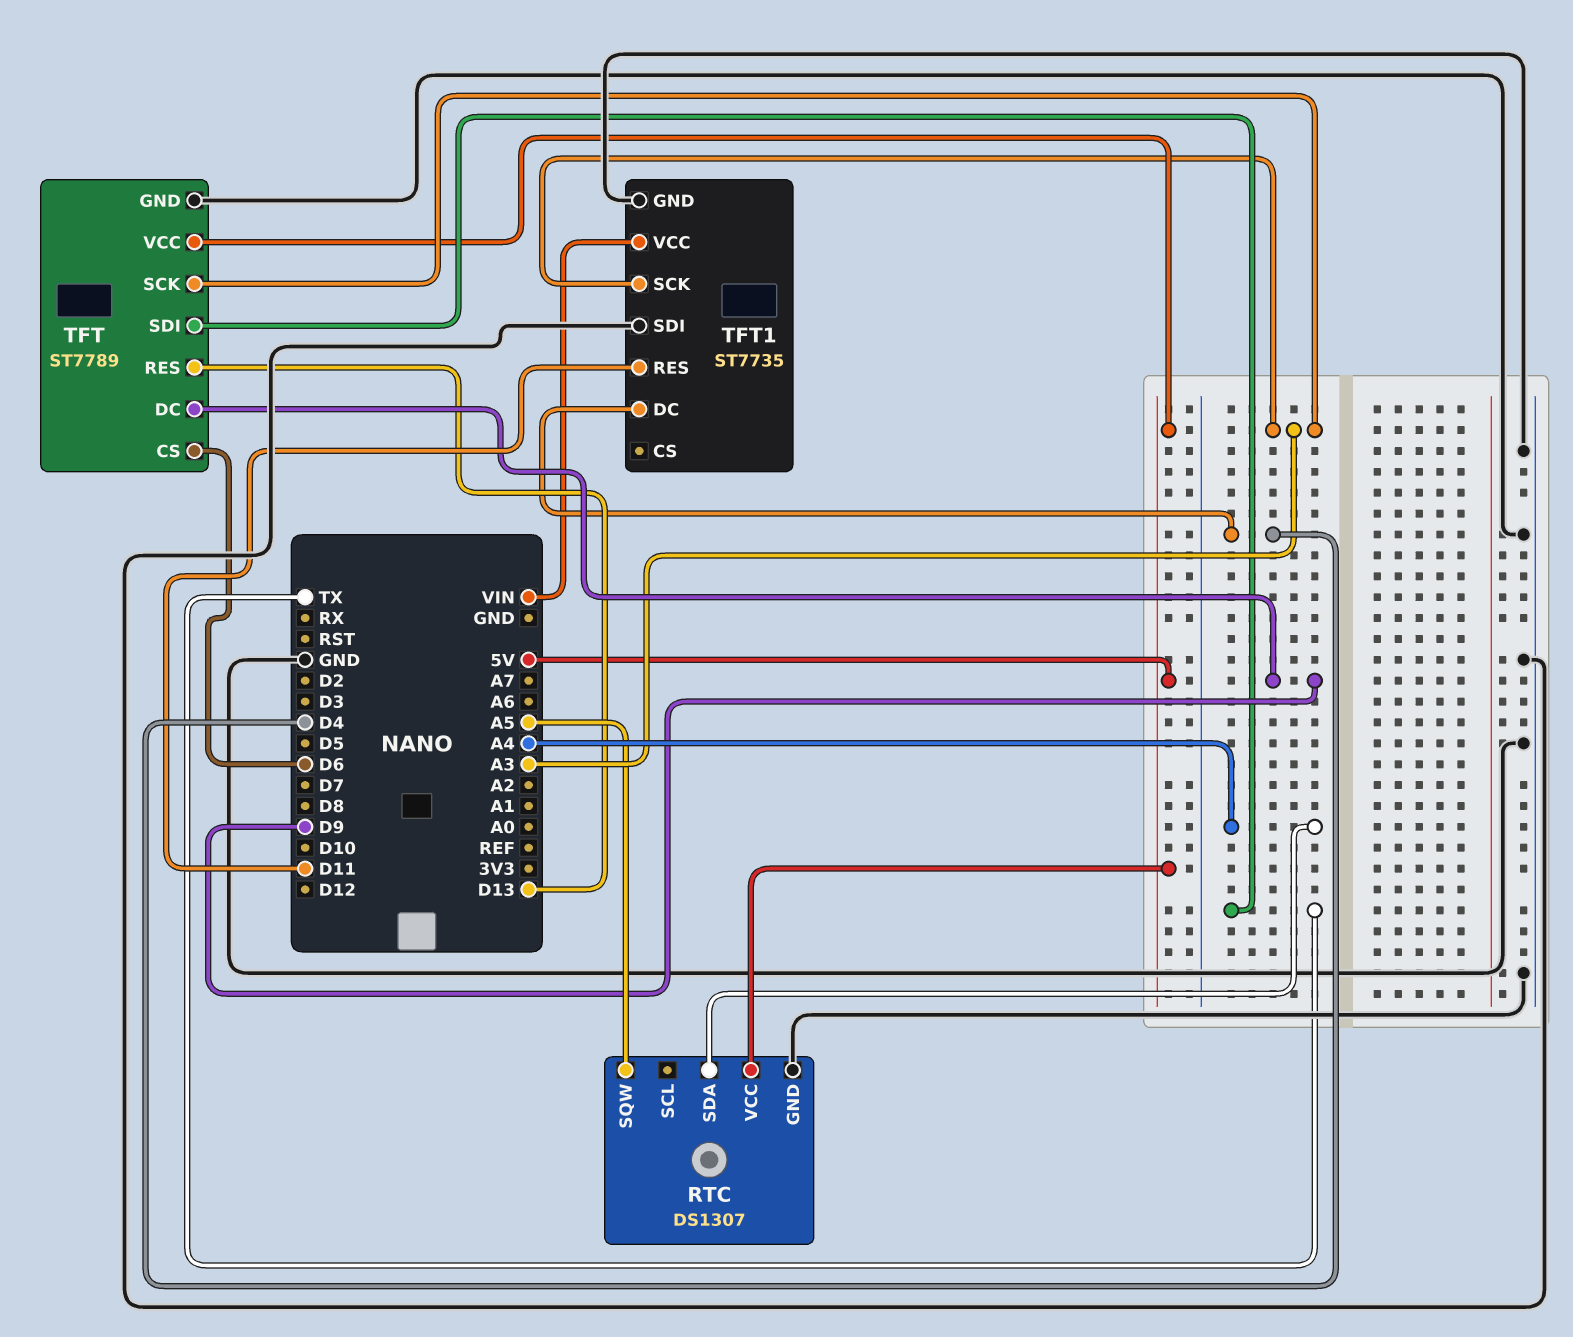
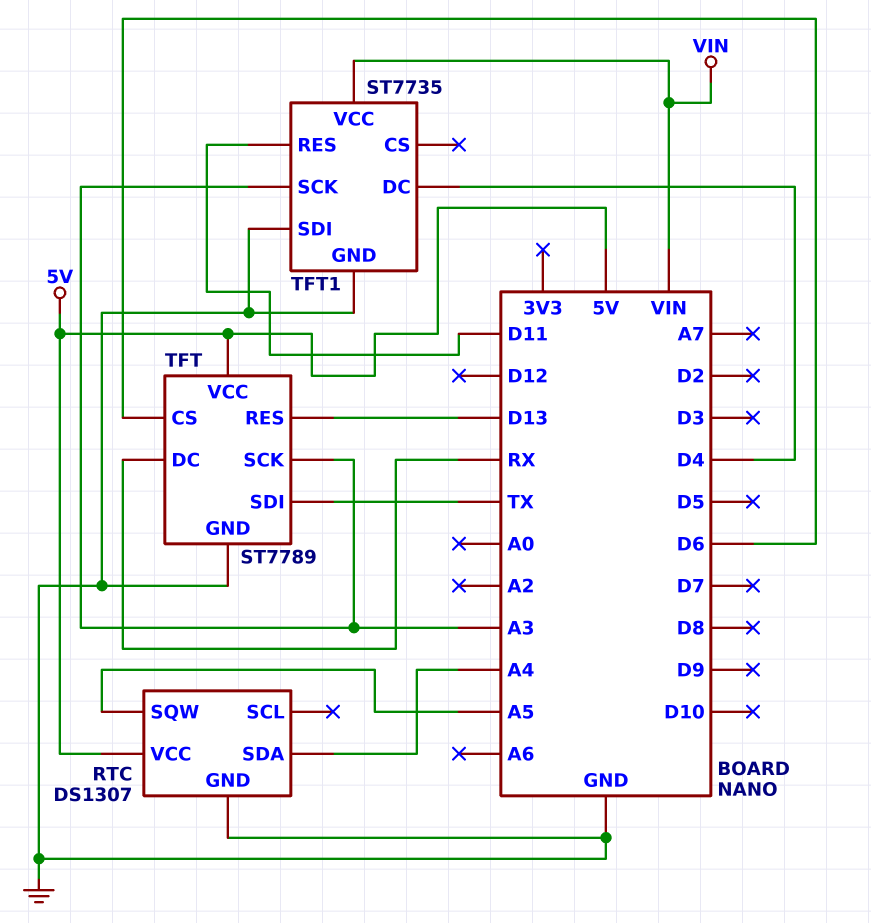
TFT pin DC: D9 -> RX

